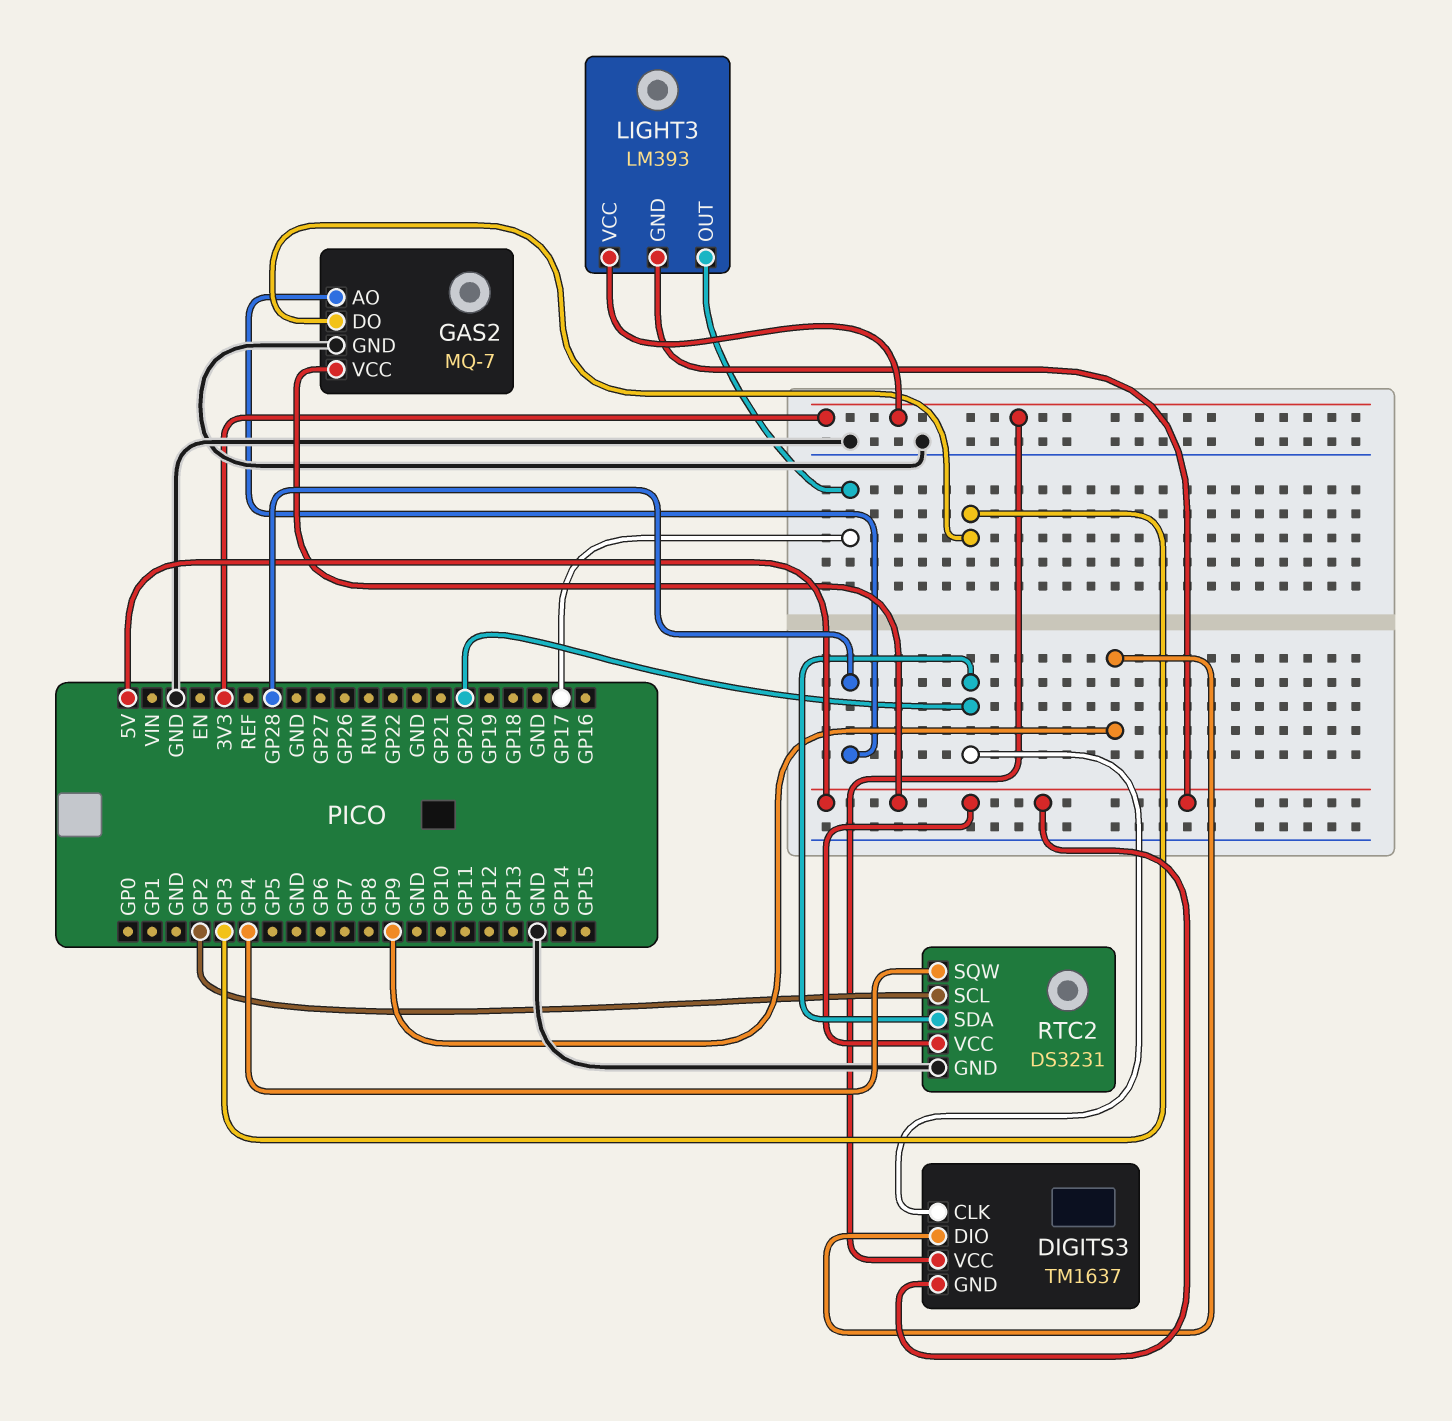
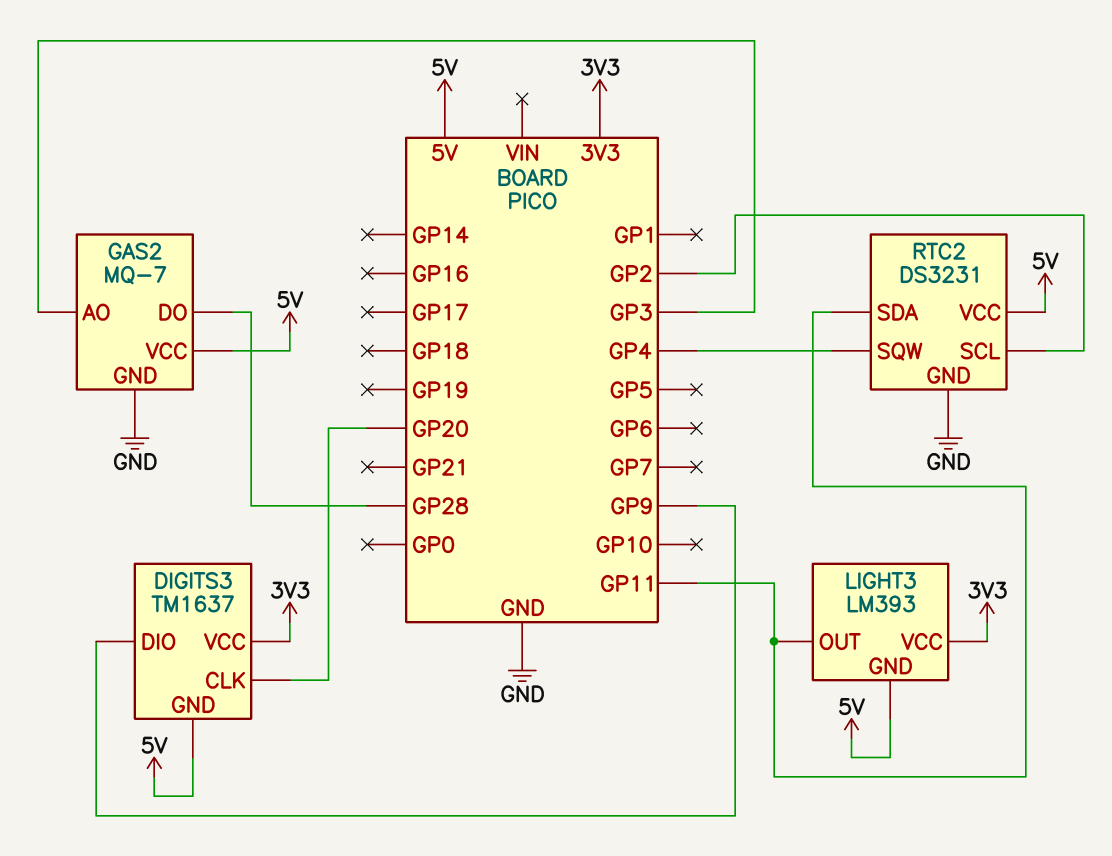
GAS2 pin AO: GP28 -> GP3
GAS2 pin DO: GP3 -> GP28
LIGHT3 pin OUT: GP17 -> GP11
RTC2 pin SDA: GP20 -> GP11

